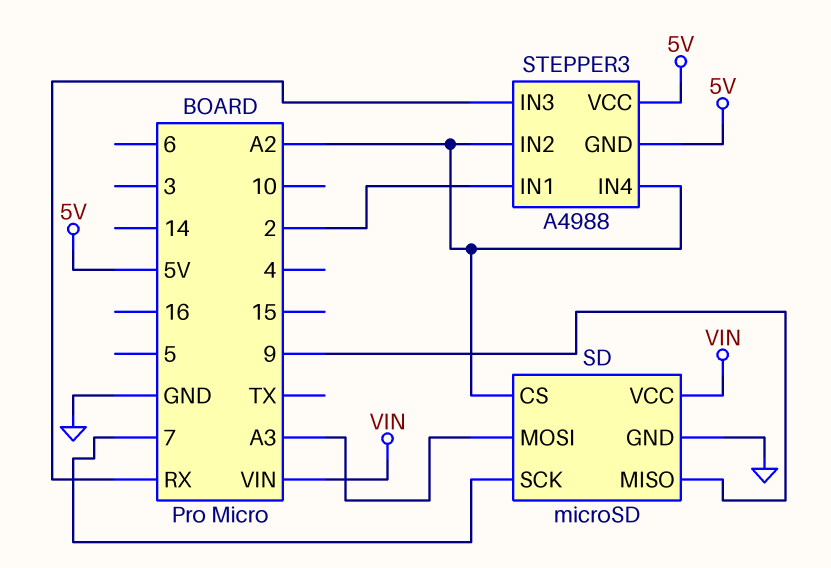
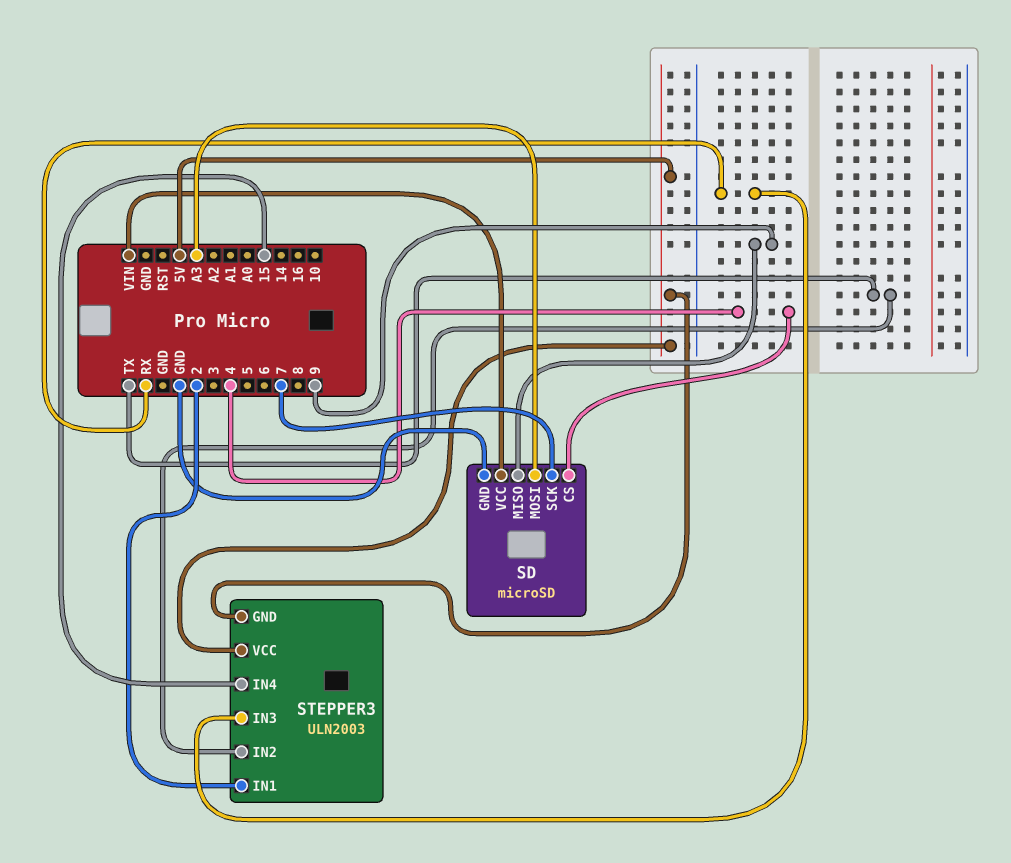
SD pin CS: A2 -> 4
STEPPER3: A4988 -> ULN2003
STEPPER3 pin IN2: A2 -> TX
STEPPER3 pin IN4: A2 -> 15

